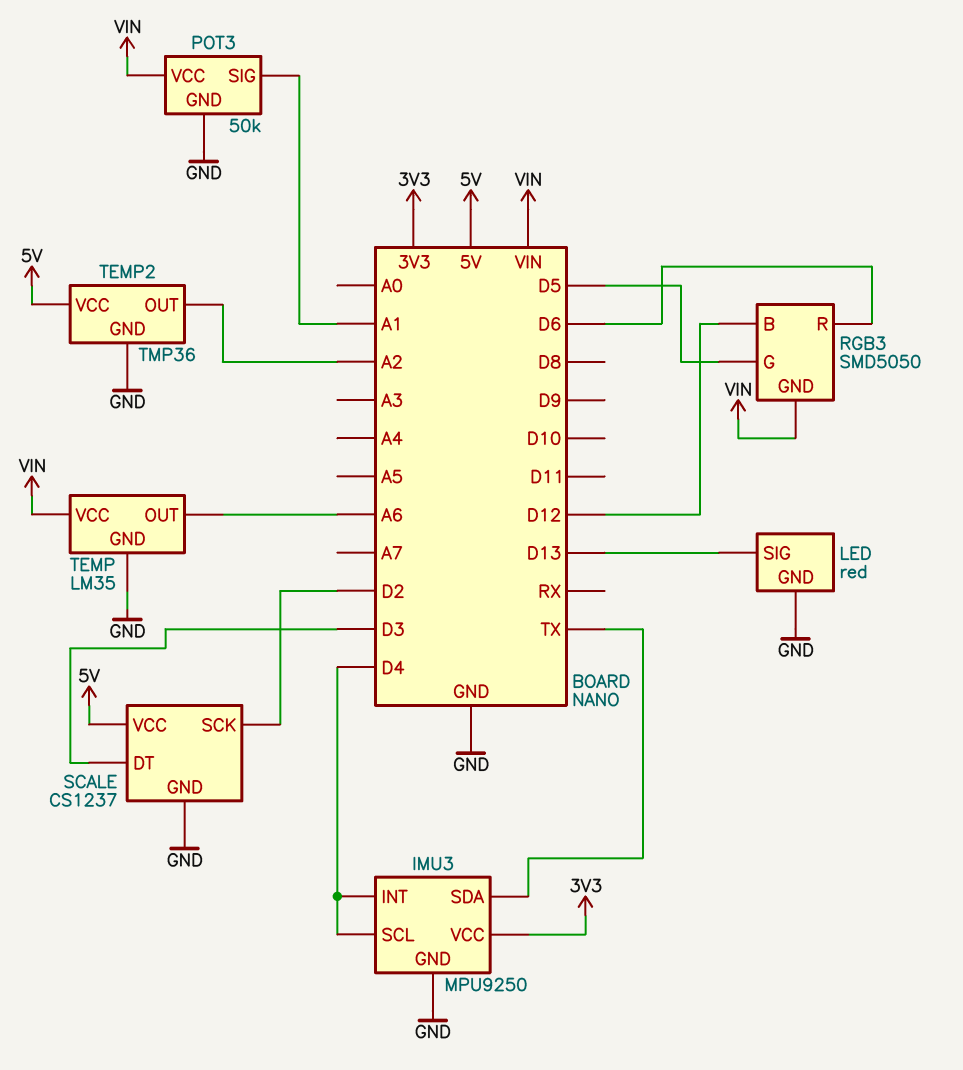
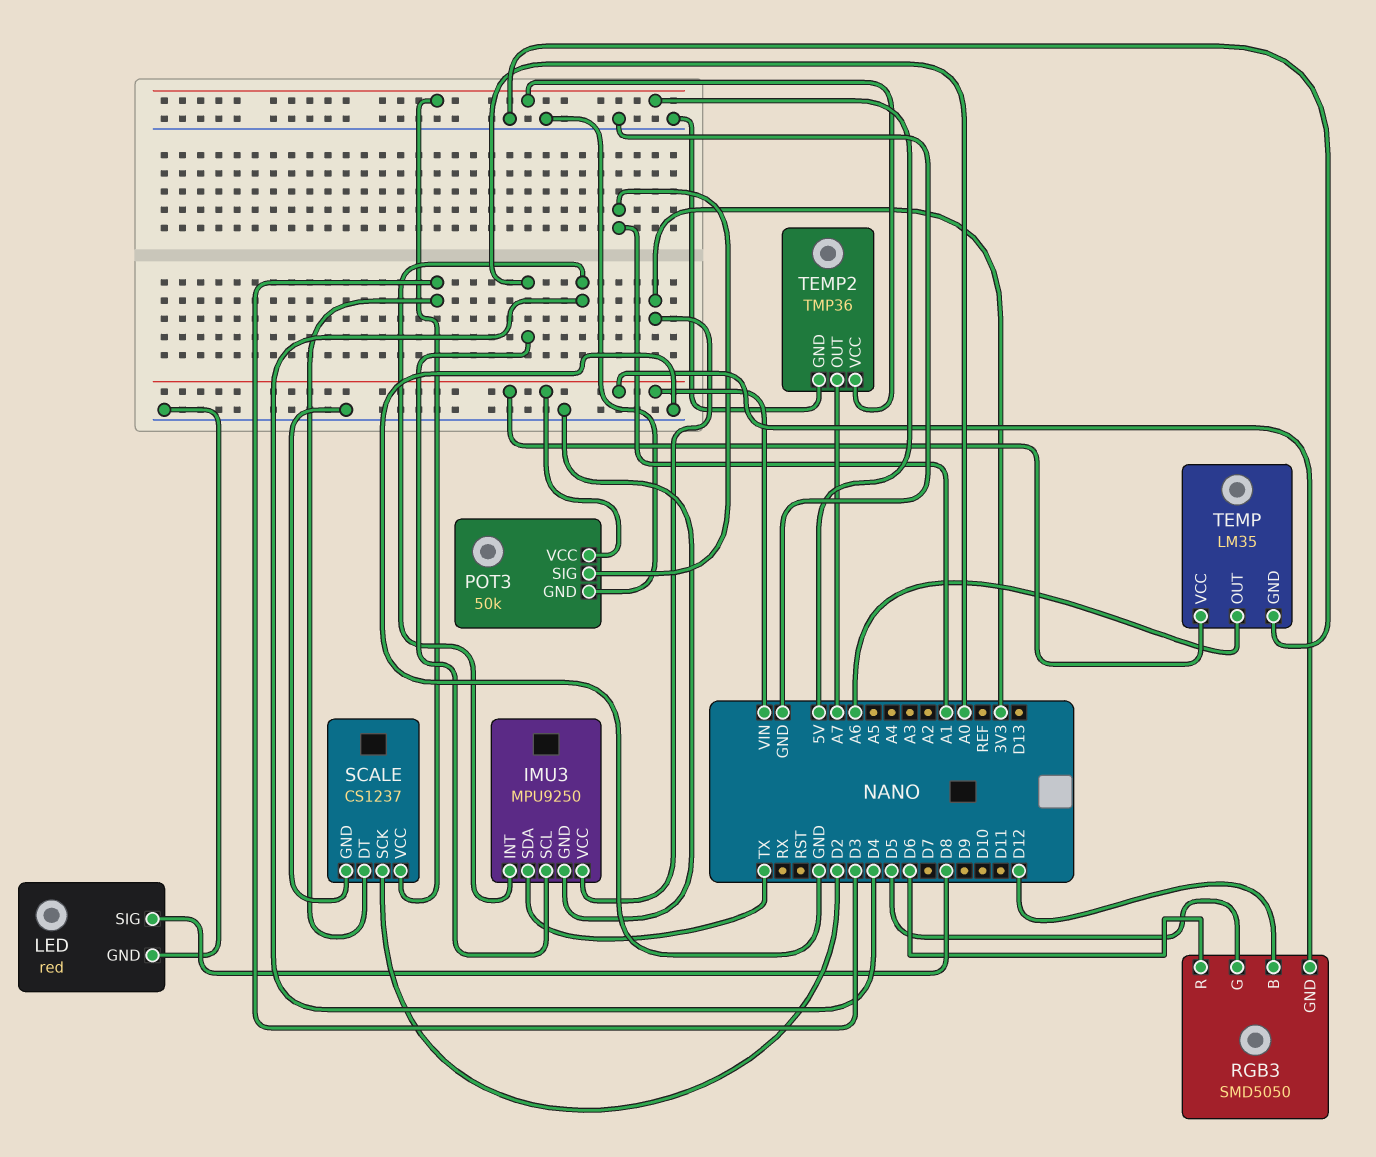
IMU3 pin SCL: D4 -> A0
LED pin SIG: D13 -> D8
TEMP2 pin OUT: A2 -> A7

